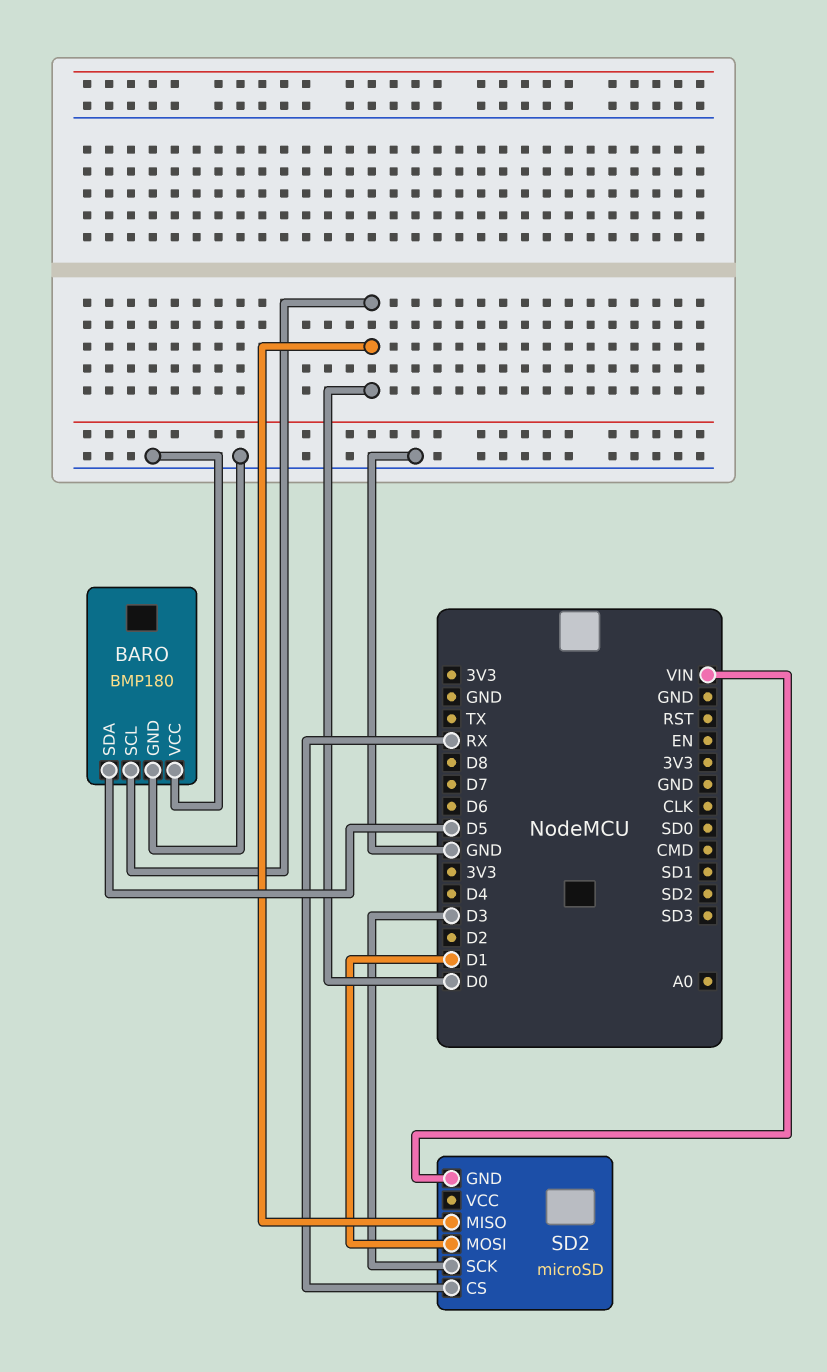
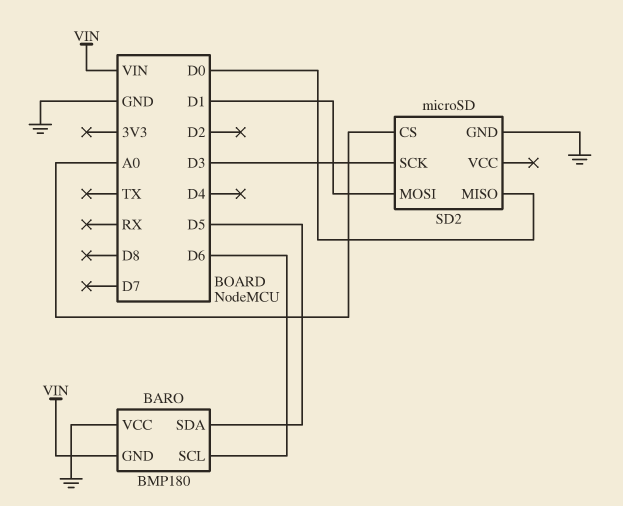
BARO pin GND: GND -> VIN
BARO pin SCL: D0 -> D6
SD2 pin CS: RX -> A0
SD2 pin GND: VIN -> GND

